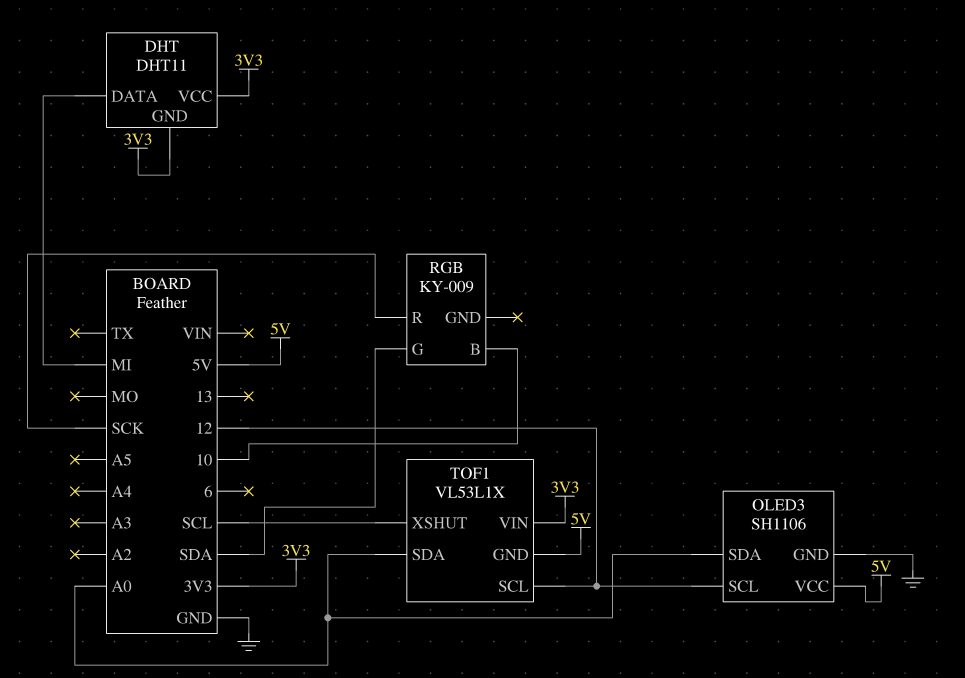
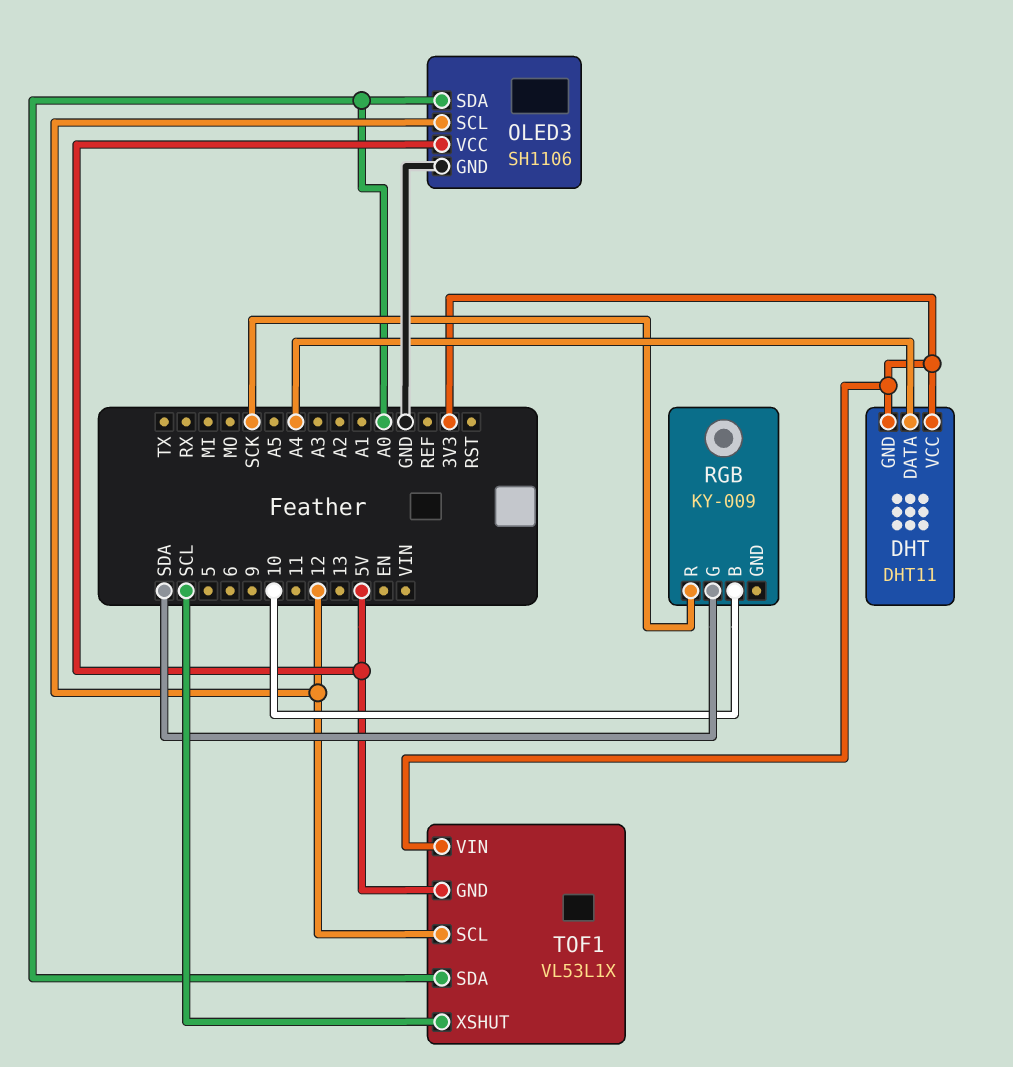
DHT pin DATA: MI -> A4

